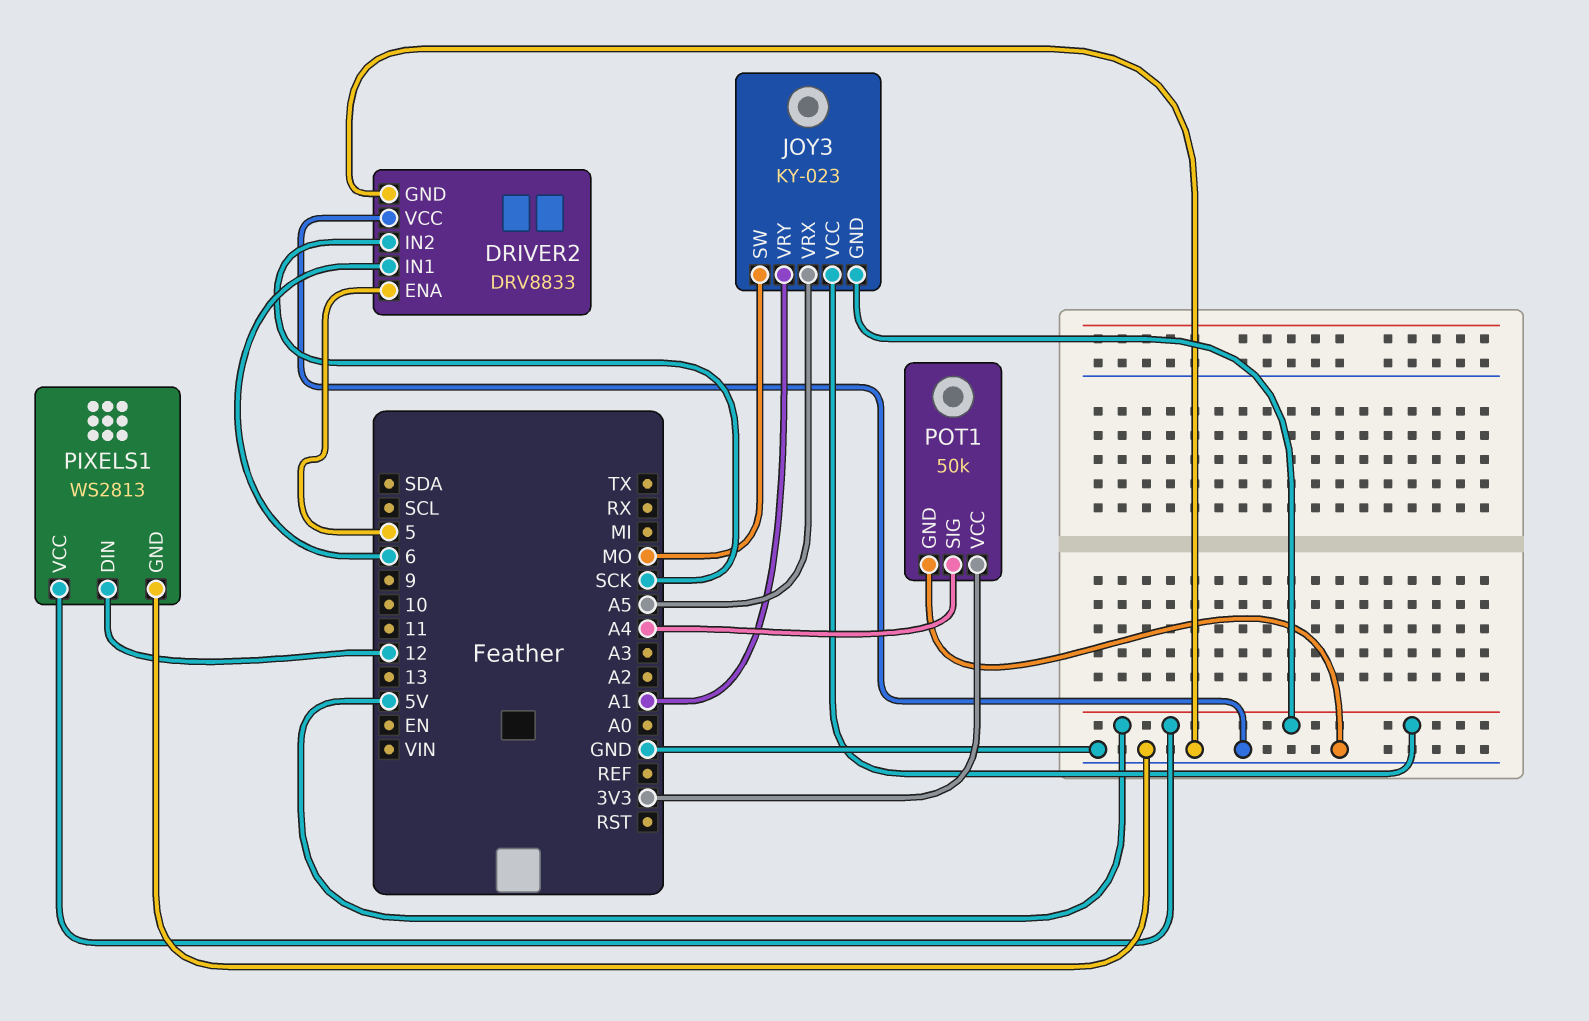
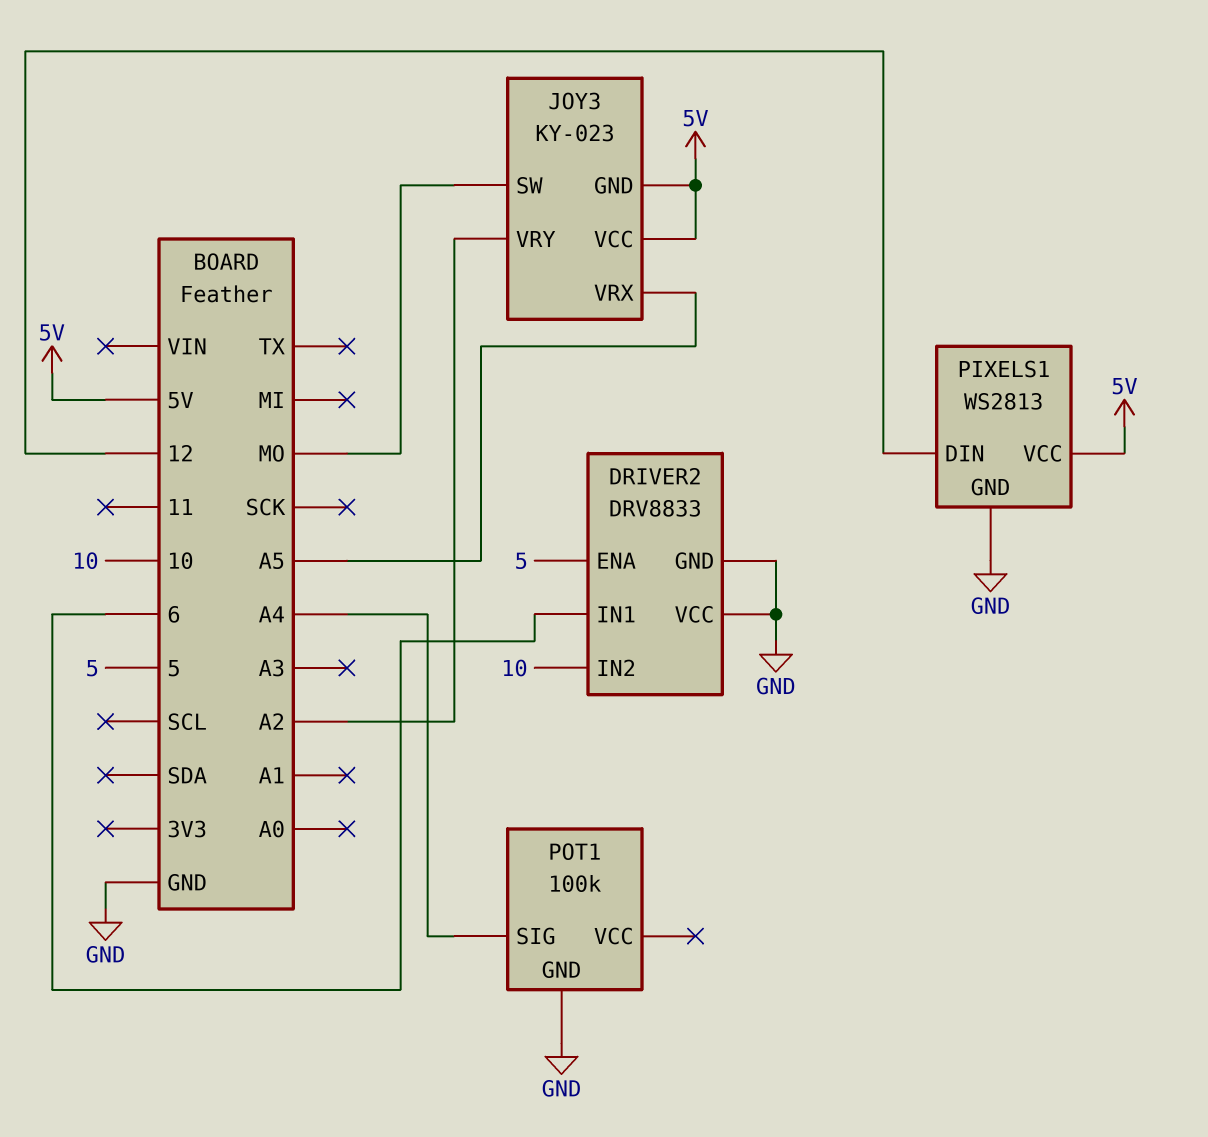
DRIVER2 pin IN2: SCK -> 10
JOY3 pin VRY: A1 -> A2
POT1: 50k -> 100k
POT1 pin VCC: 3V3 -> none

